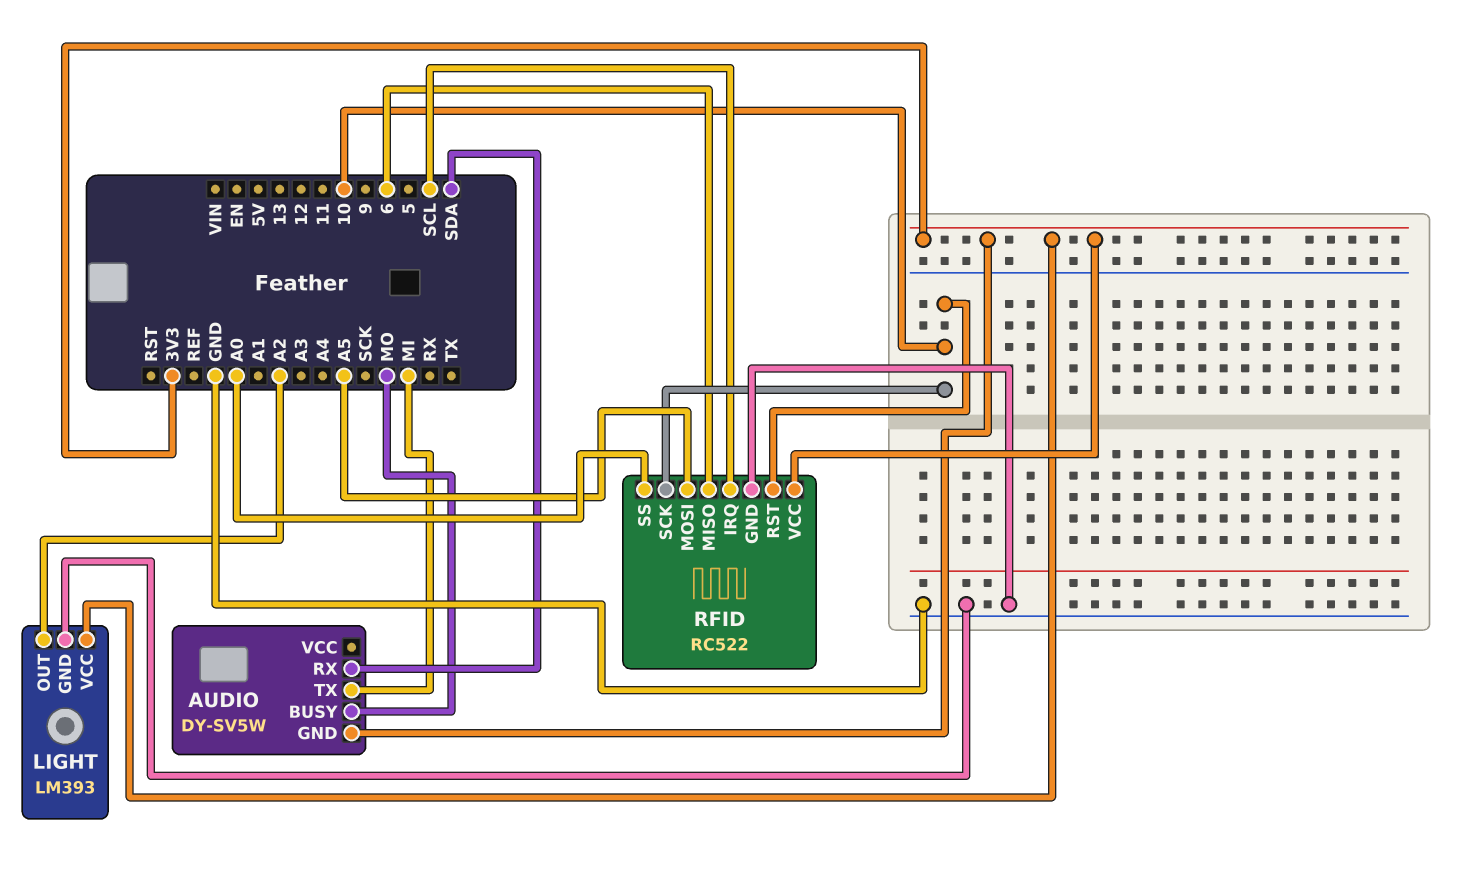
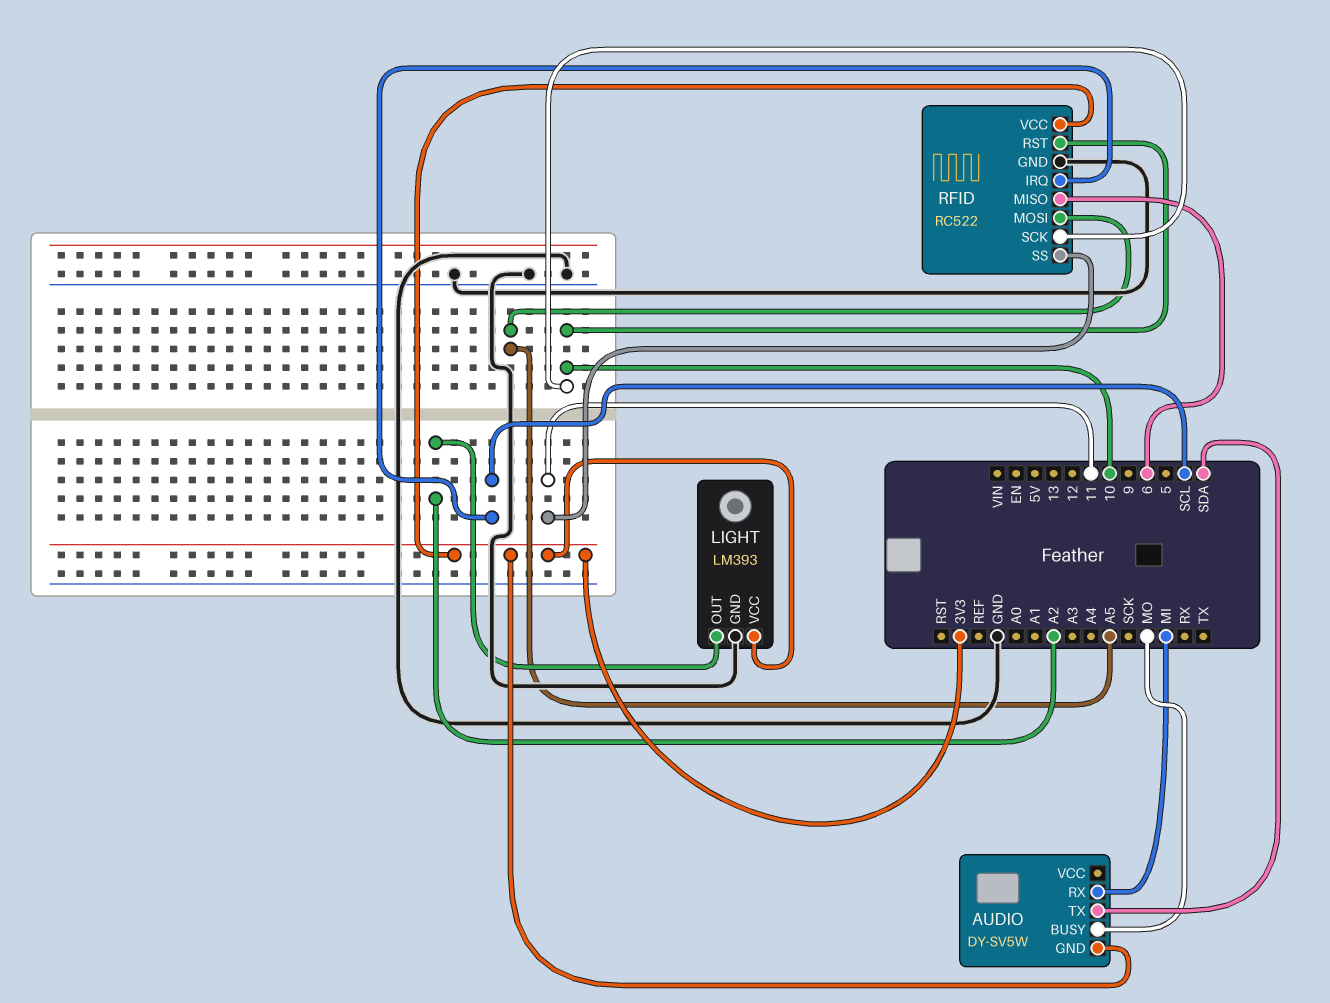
AUDIO pin RX: SDA -> MI
AUDIO pin TX: MI -> SDA
RFID pin SS: A0 -> 11

